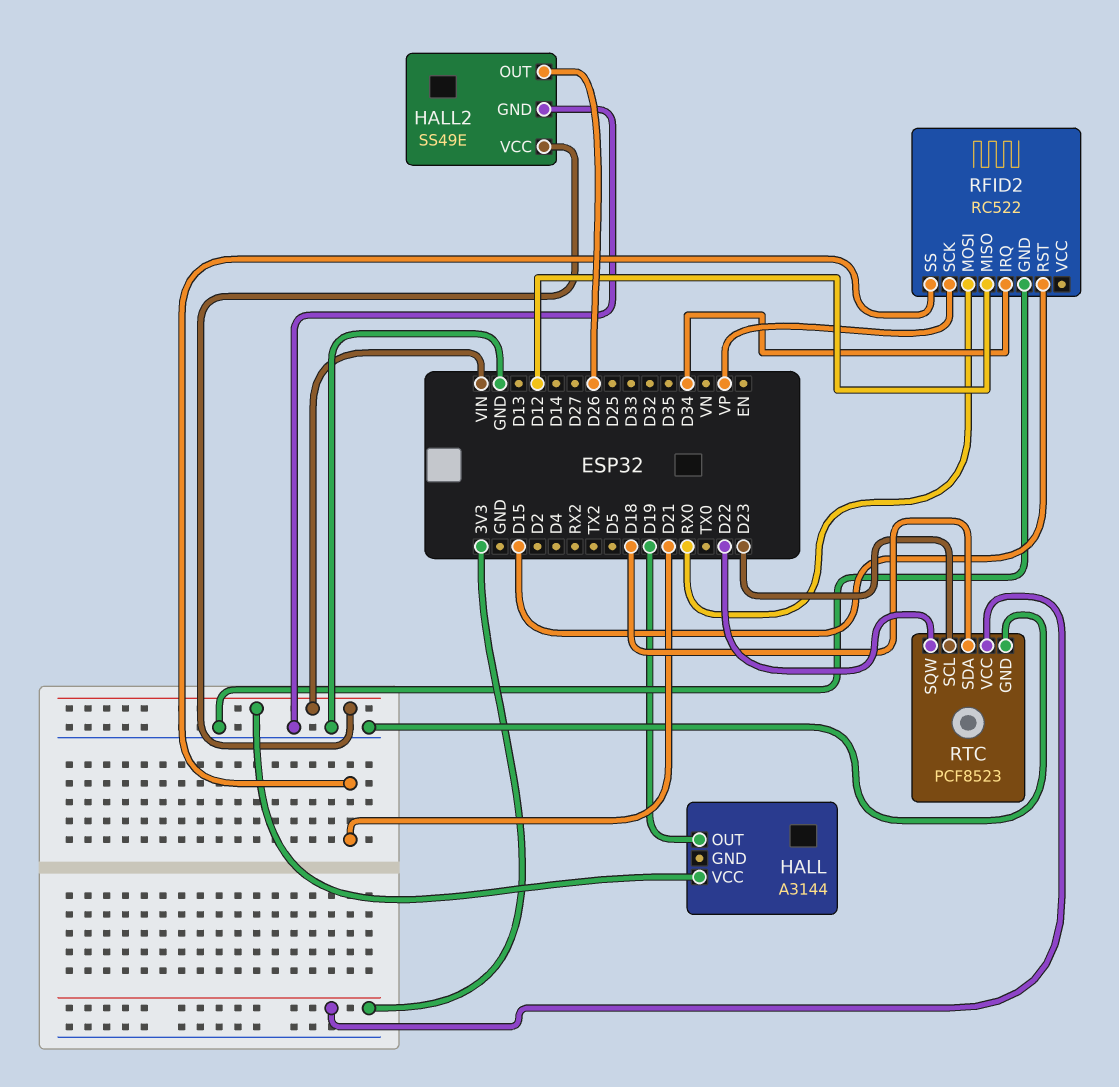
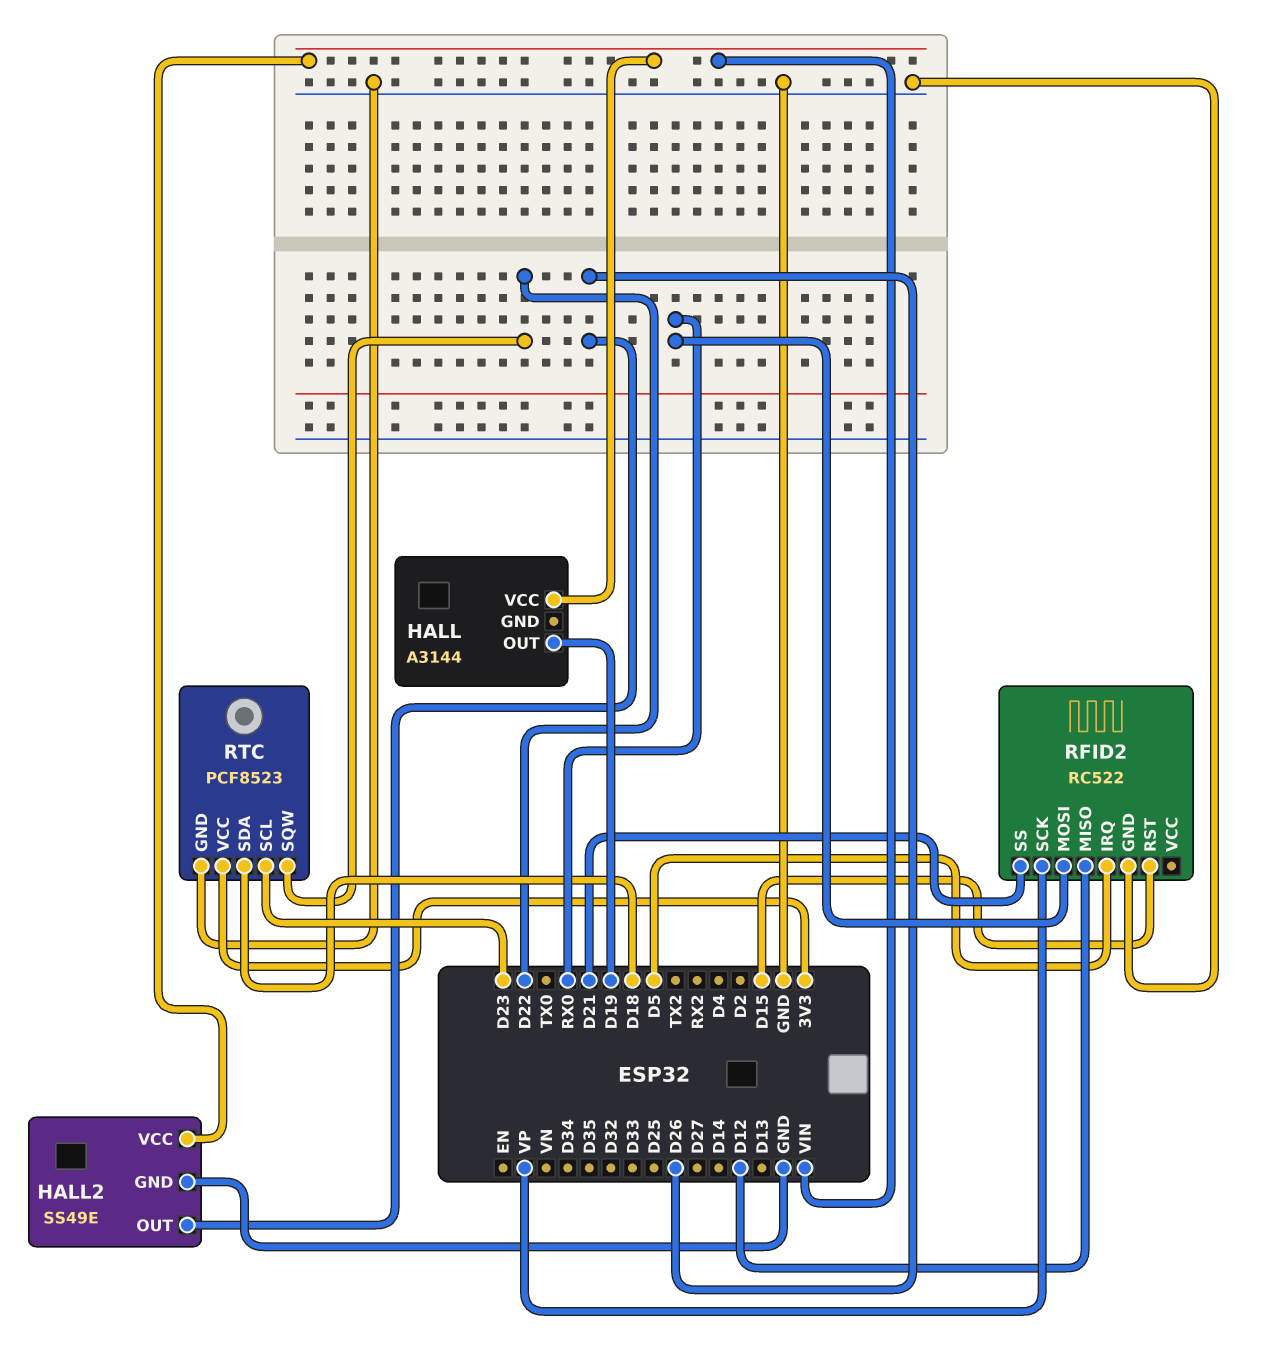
RFID2 pin IRQ: D34 -> D5

